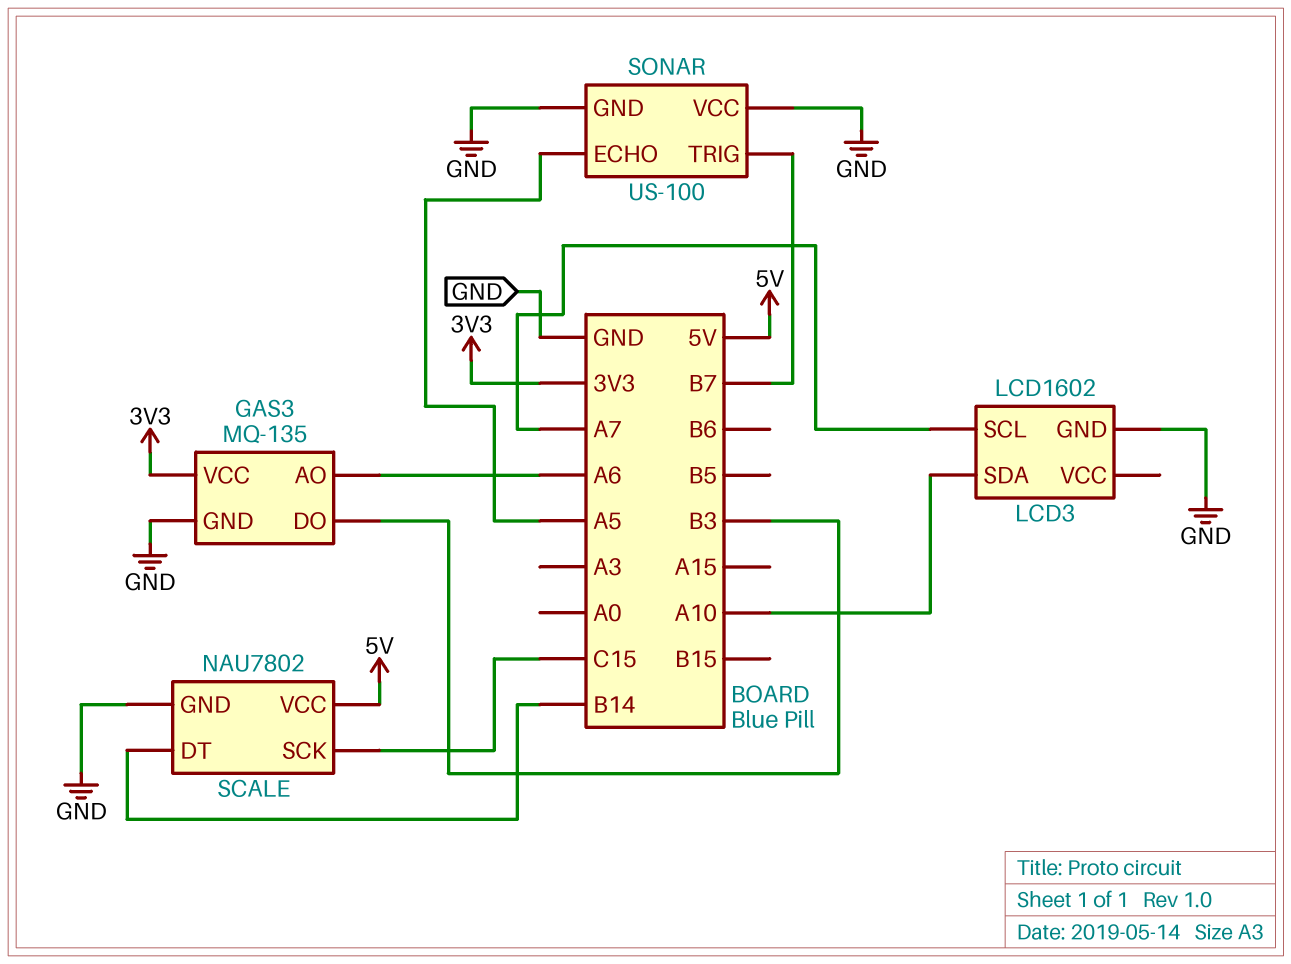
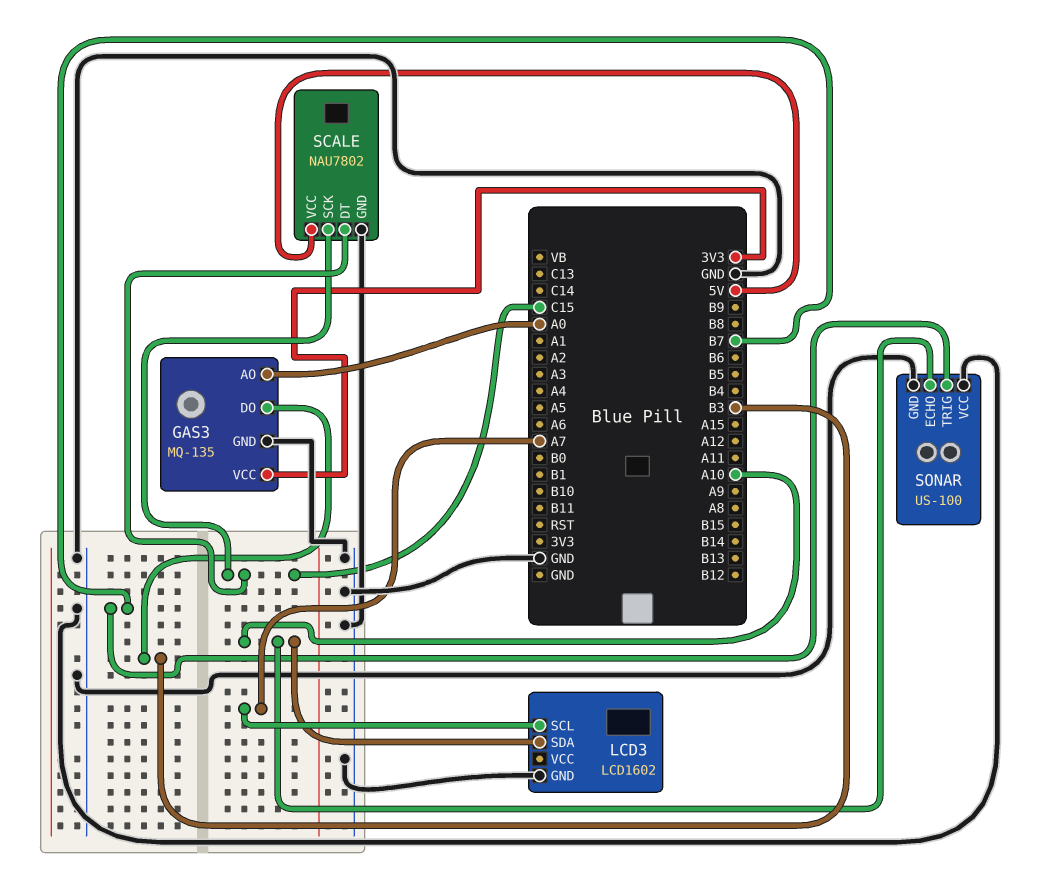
GAS3 pin AO: A6 -> A0
SCALE pin DT: B14 -> C15
SONAR pin ECHO: A5 -> A10

